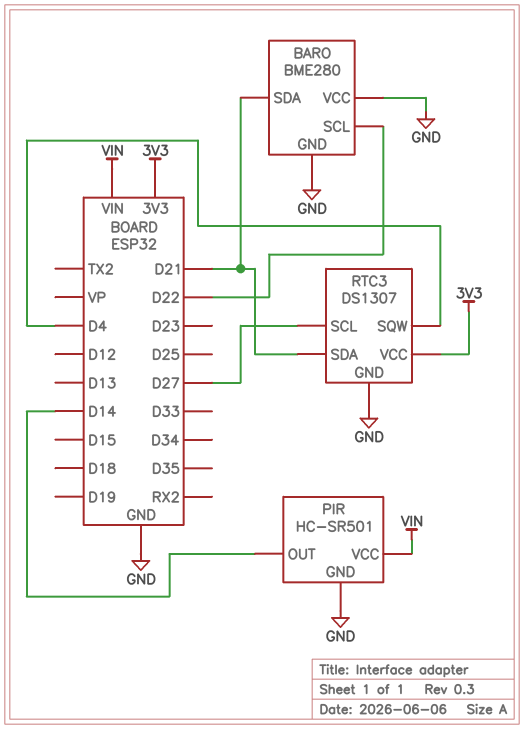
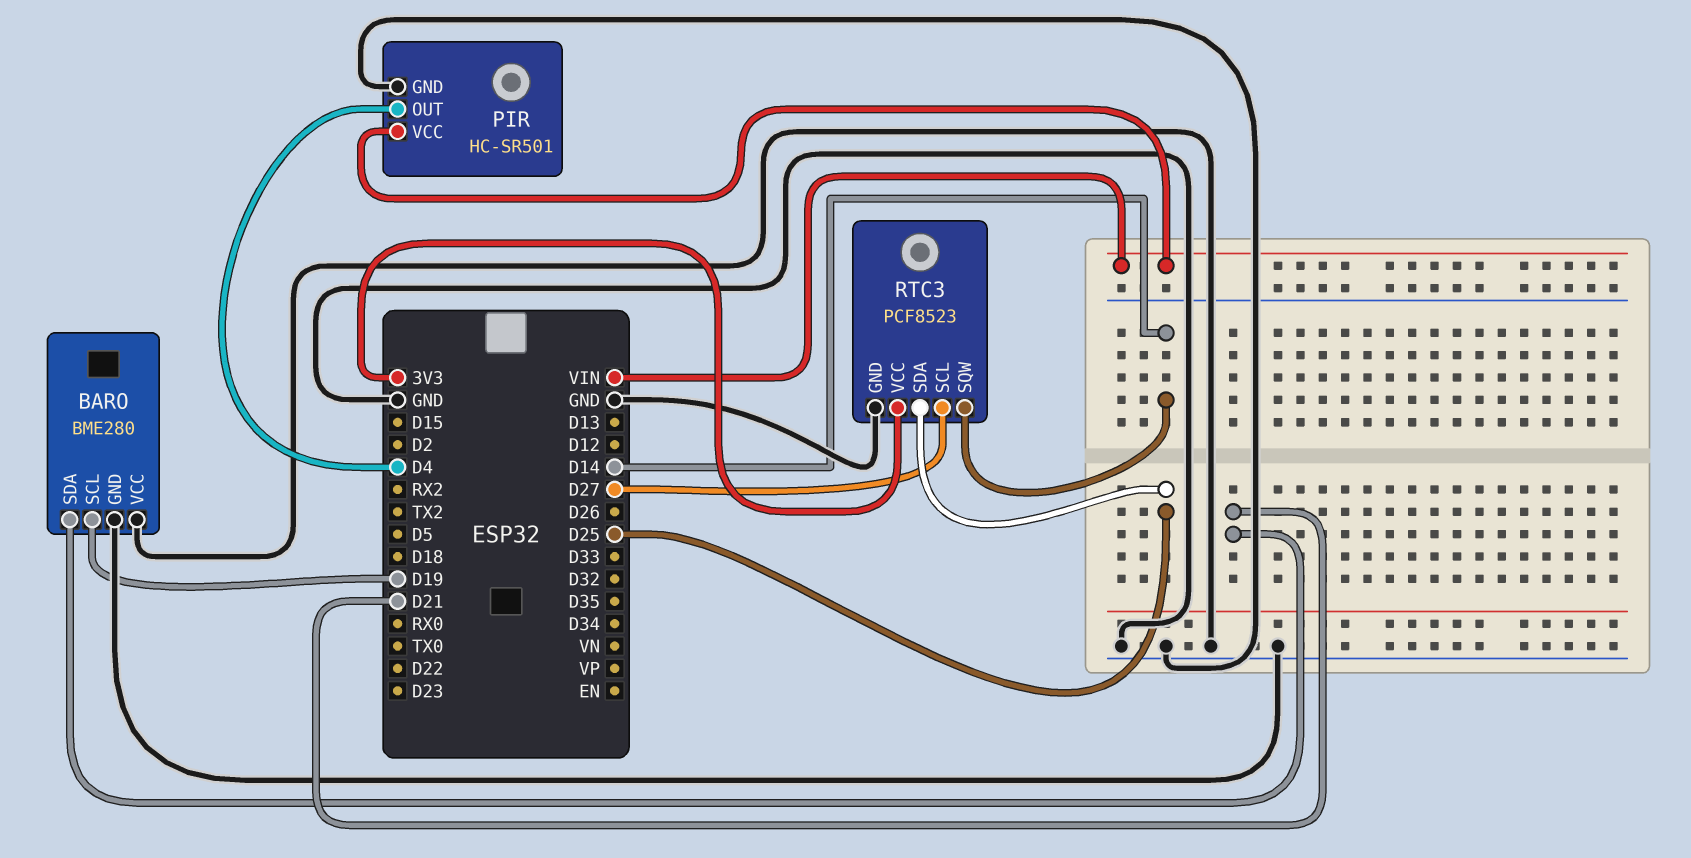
BARO pin SCL: D22 -> D19
PIR pin OUT: D14 -> D4
RTC3: DS1307 -> PCF8523
RTC3 pin SDA: D21 -> D25
RTC3 pin SQW: D4 -> D14

